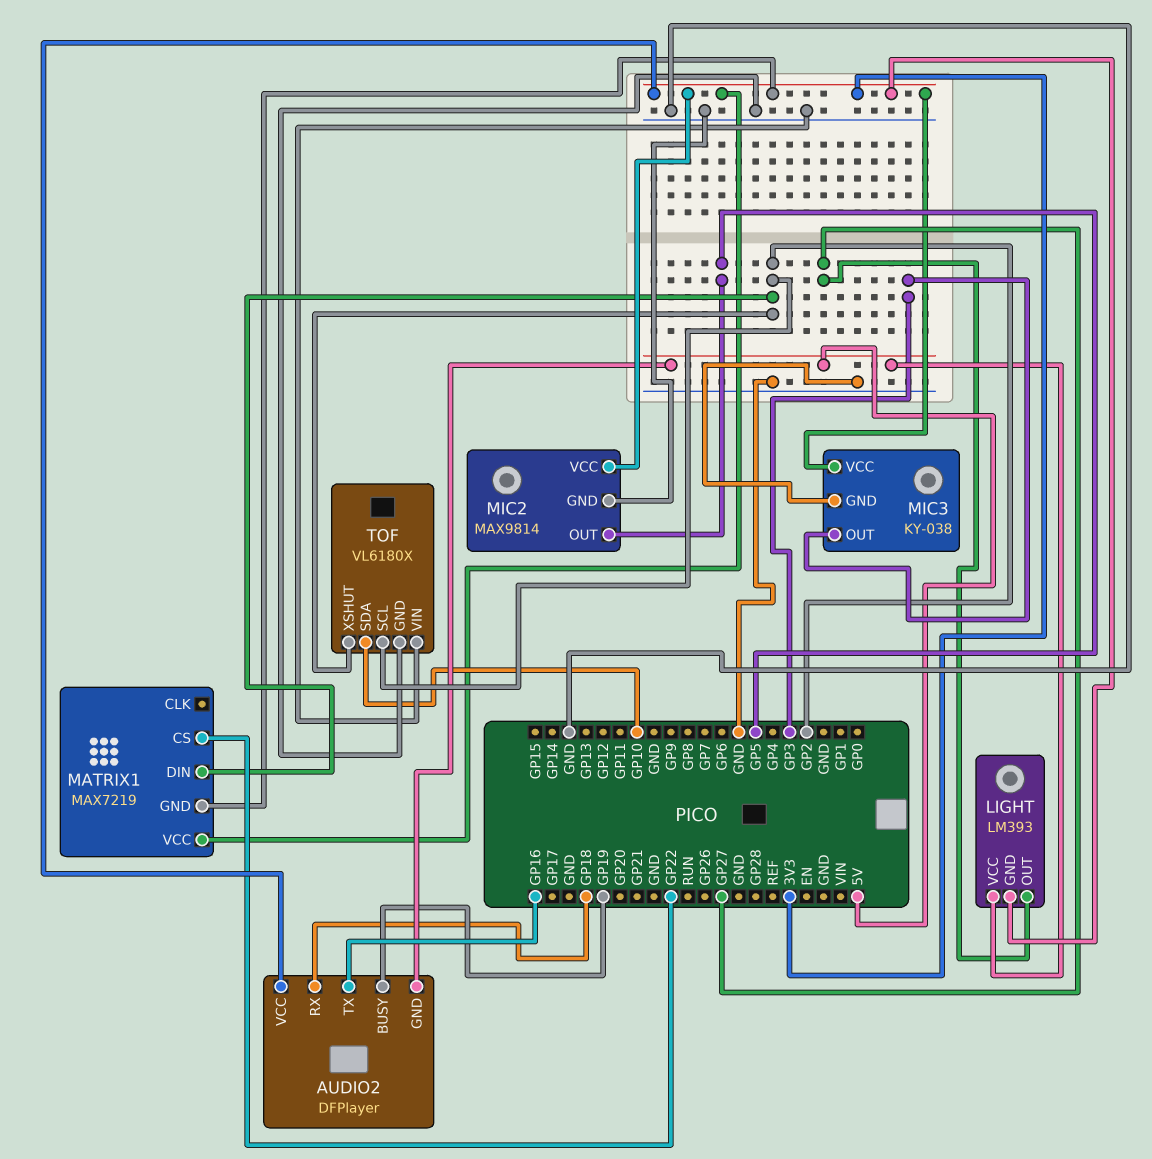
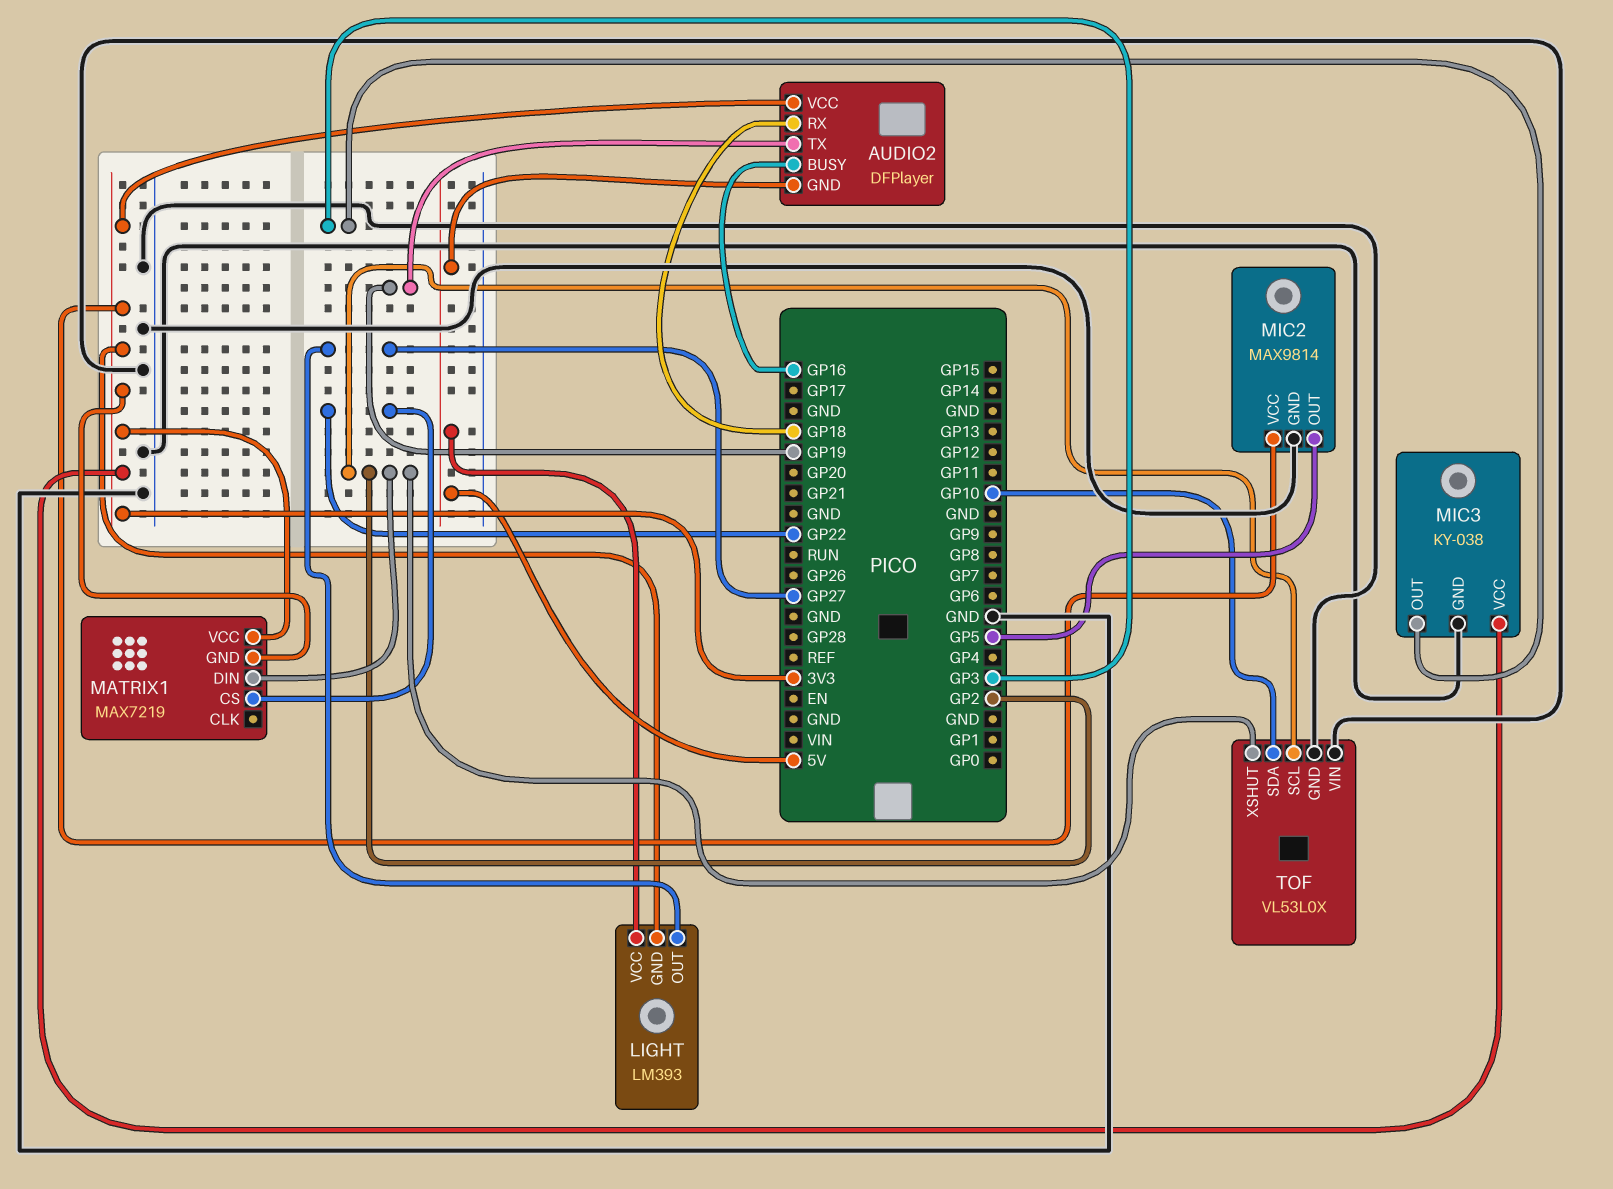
AUDIO2 pin BUSY: GP19 -> GP16
AUDIO2 pin TX: GP16 -> GP19
TOF: VL6180X -> VL53L0X

